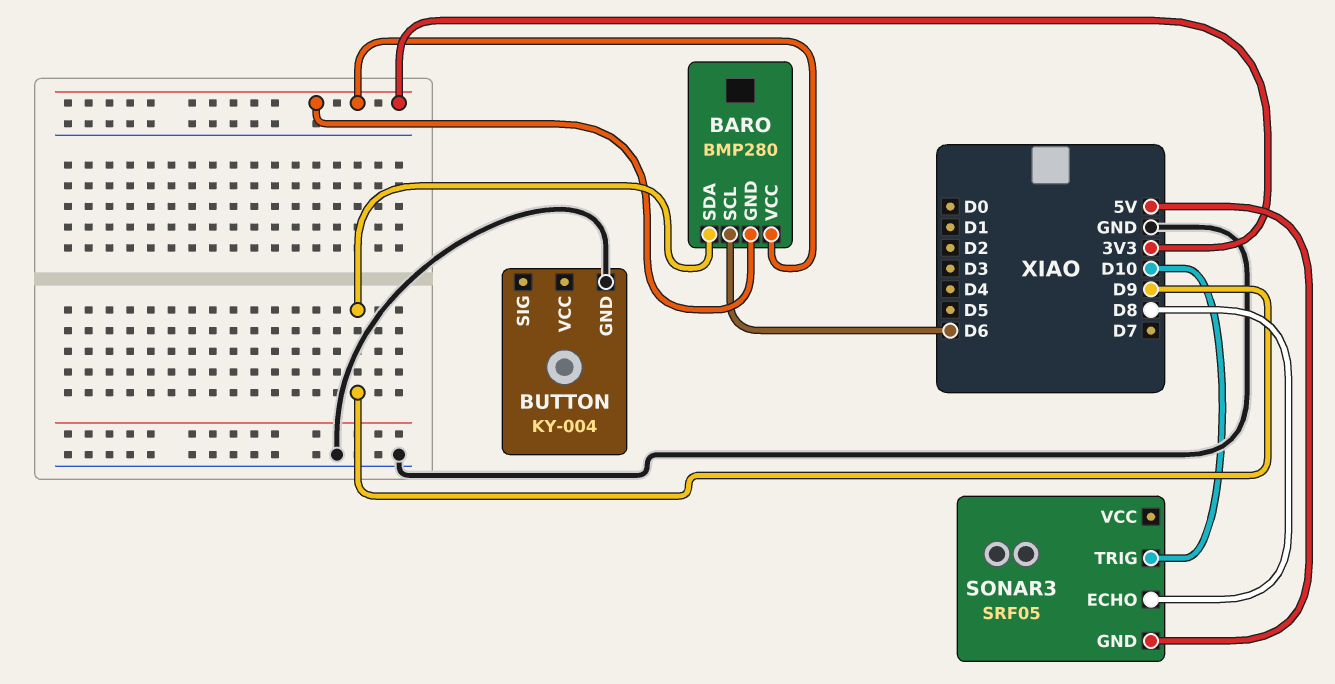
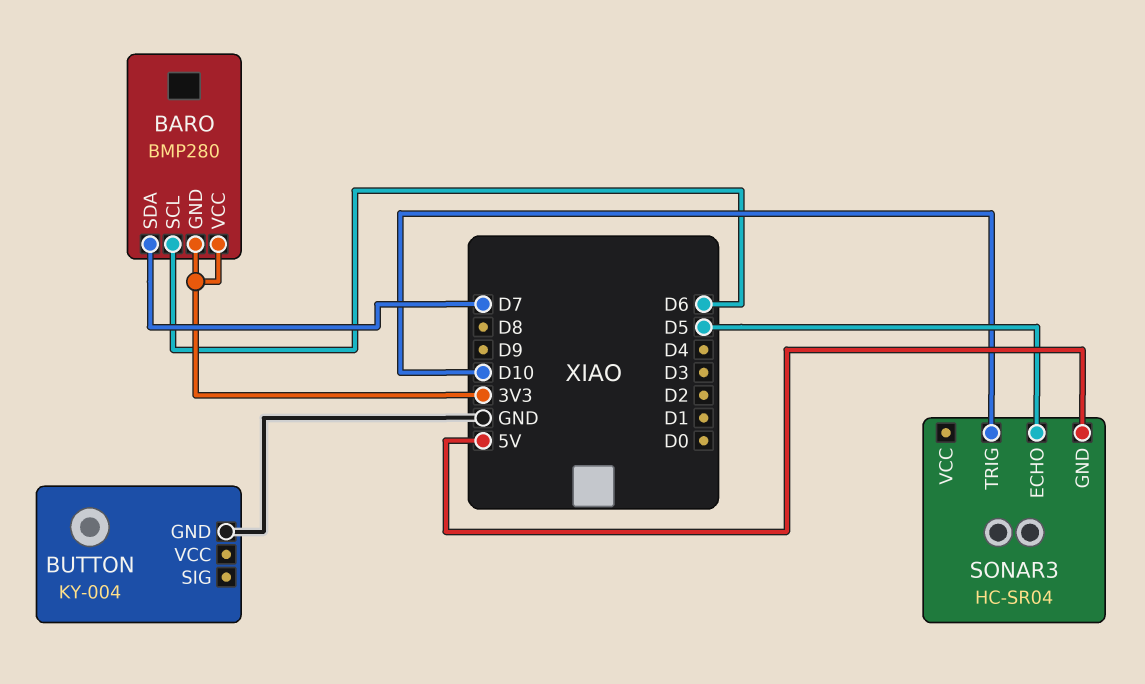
BARO pin SDA: D9 -> D7
SONAR3: SRF05 -> HC-SR04
SONAR3 pin ECHO: D8 -> D5

